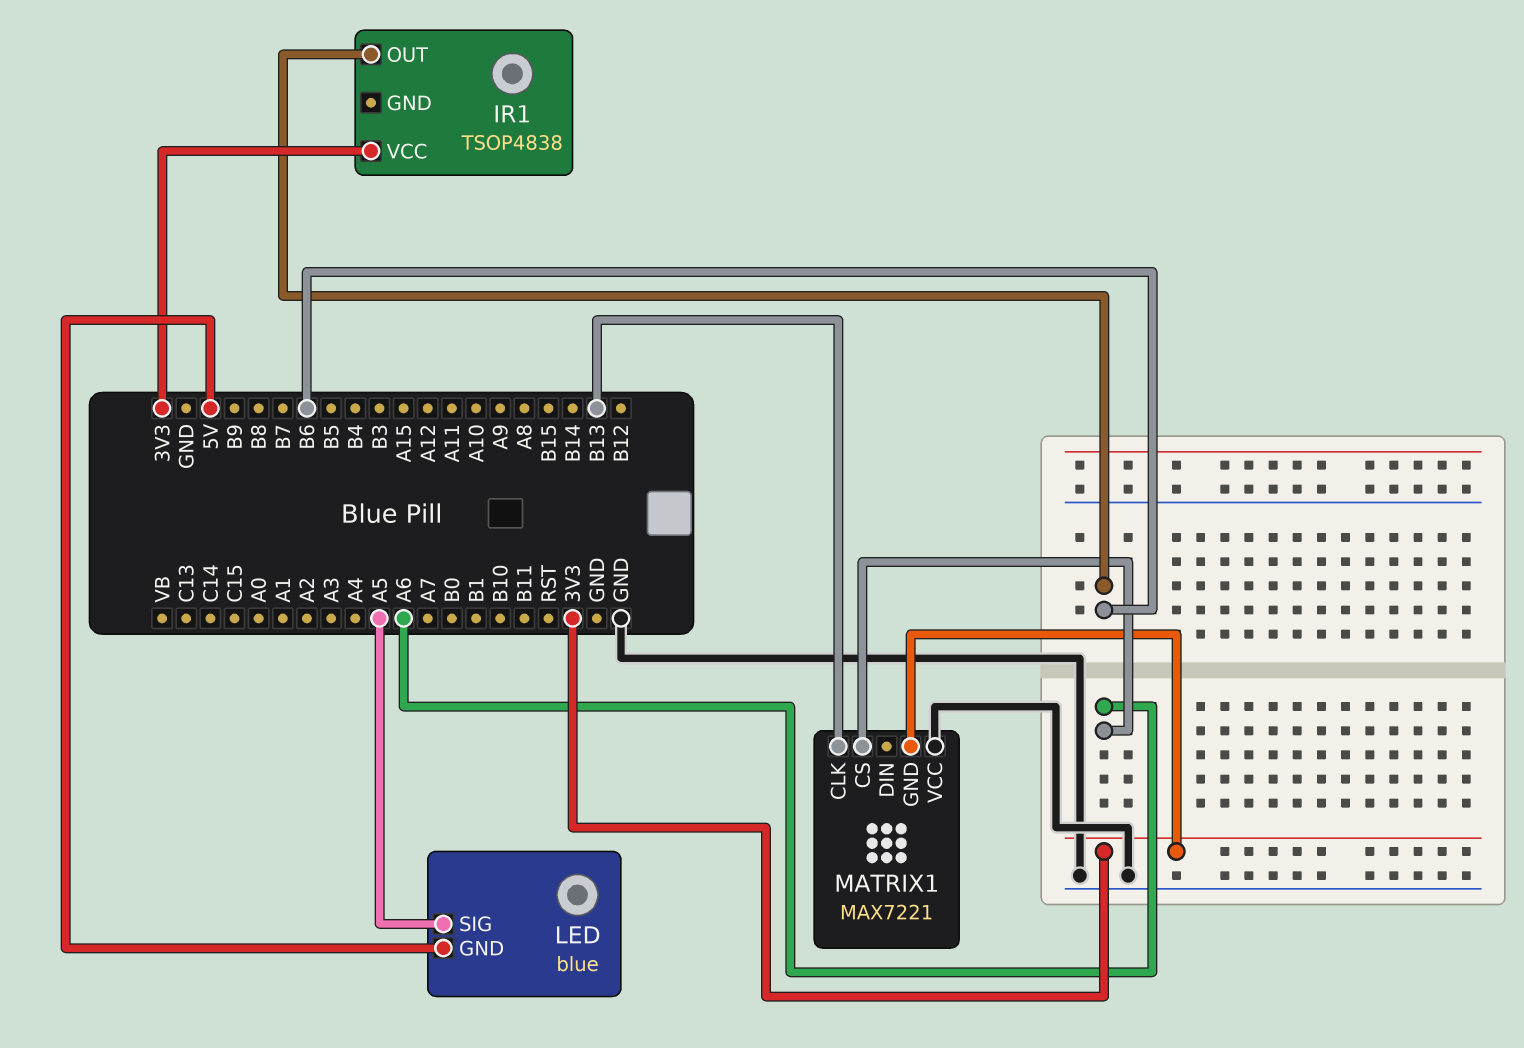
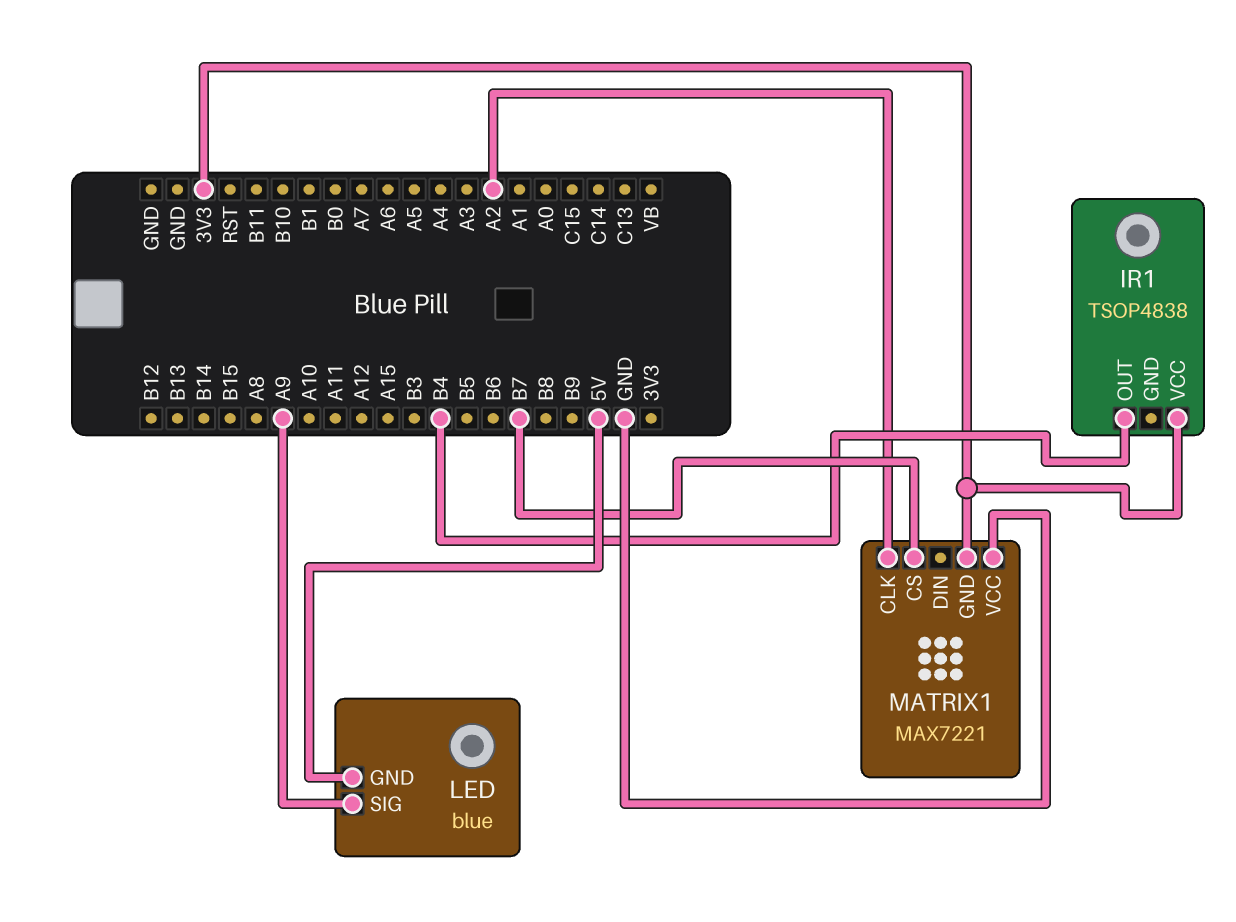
IR1 pin OUT: B6 -> B4
LED pin SIG: A5 -> A9
MATRIX1 pin CLK: B13 -> A2
MATRIX1 pin CS: A6 -> B7

